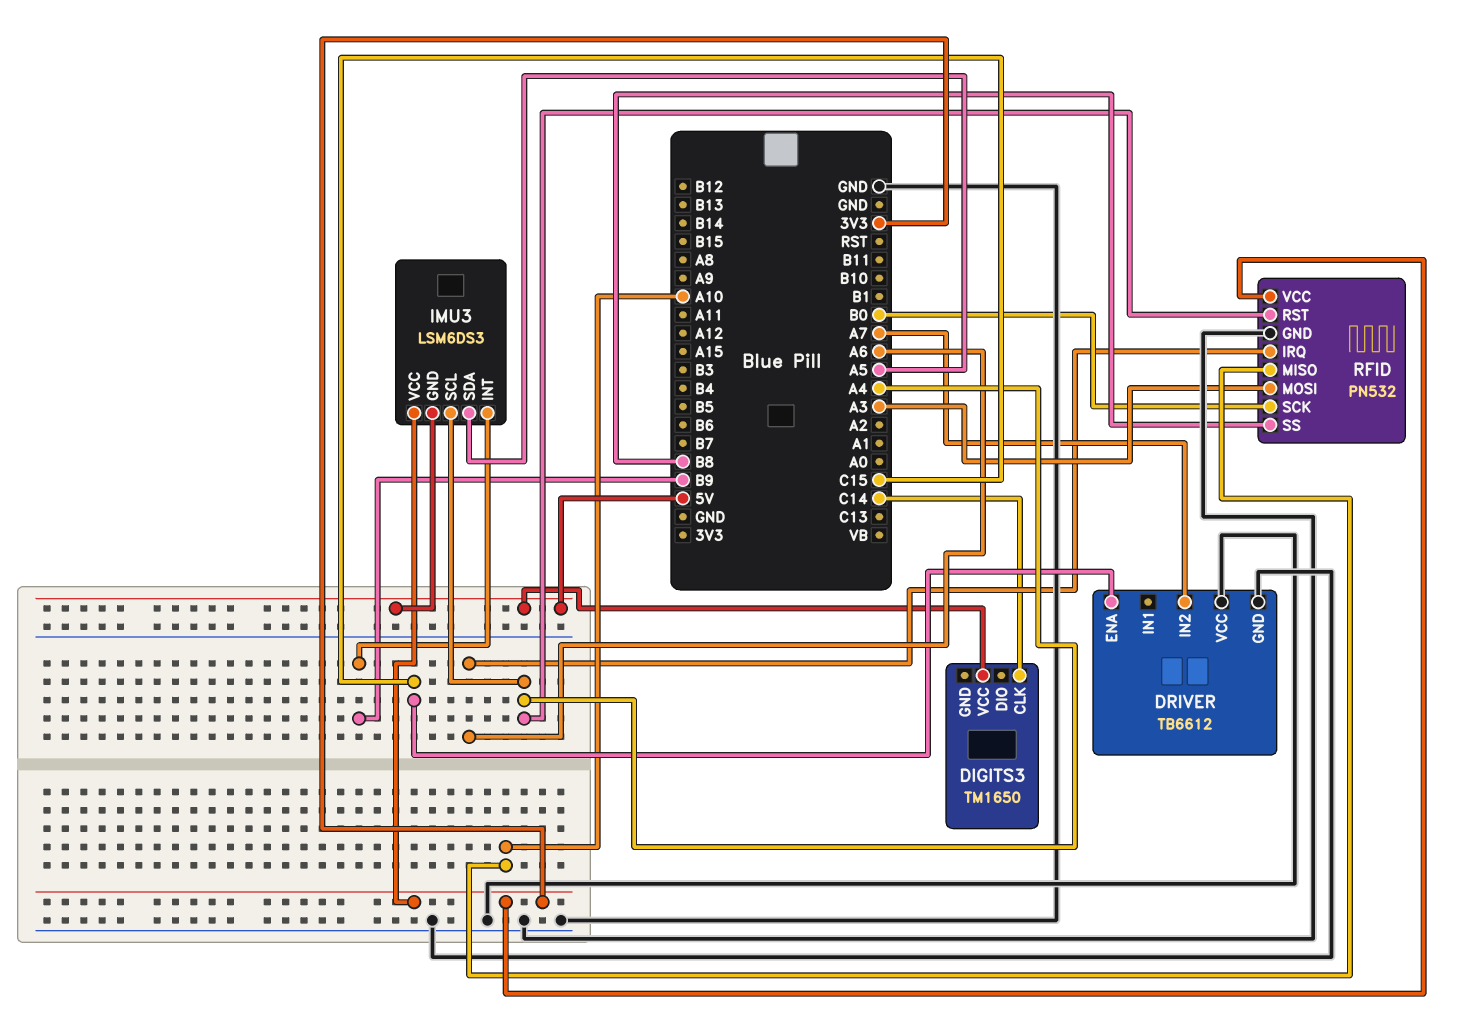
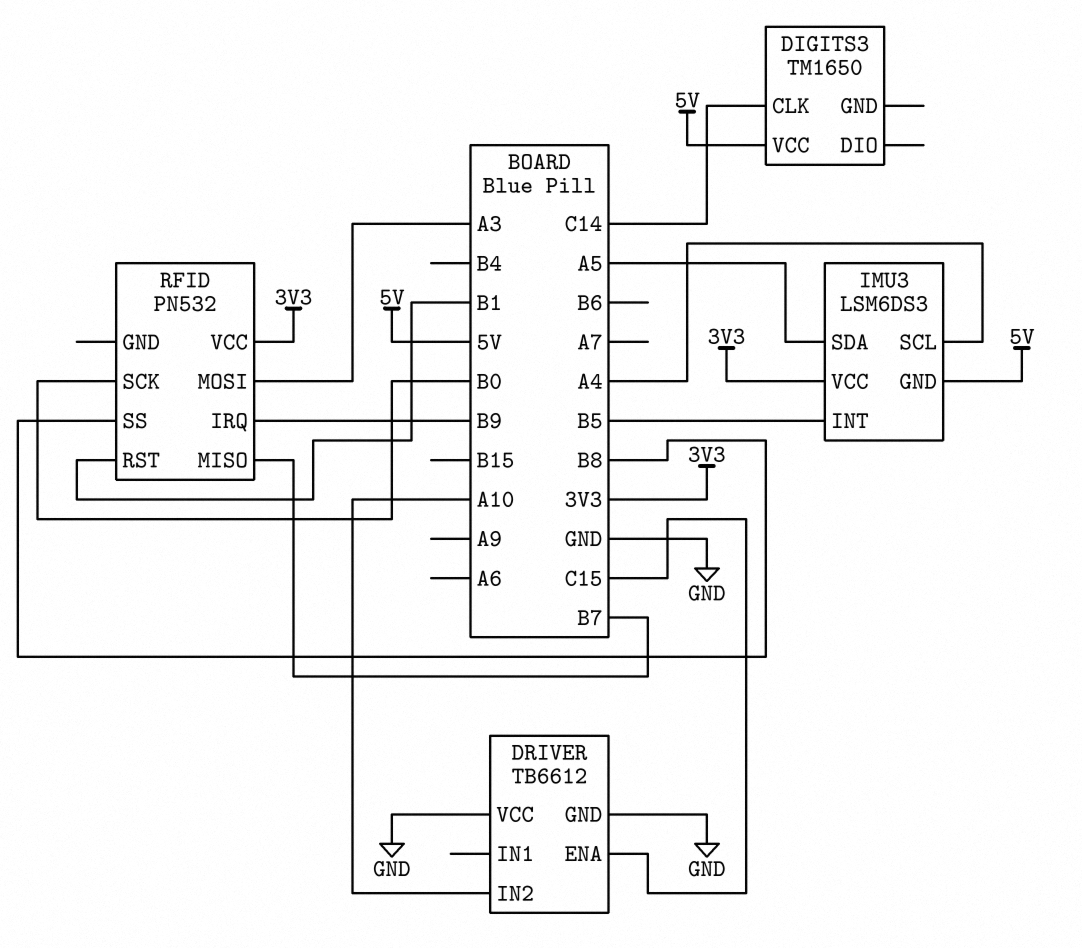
DRIVER pin IN2: A7 -> A10
IMU3 pin INT: B9 -> B5
RFID pin GND: GND -> none
RFID pin IRQ: A6 -> B9
RFID pin MISO: A10 -> B7
RFID pin RST: A4 -> B1

